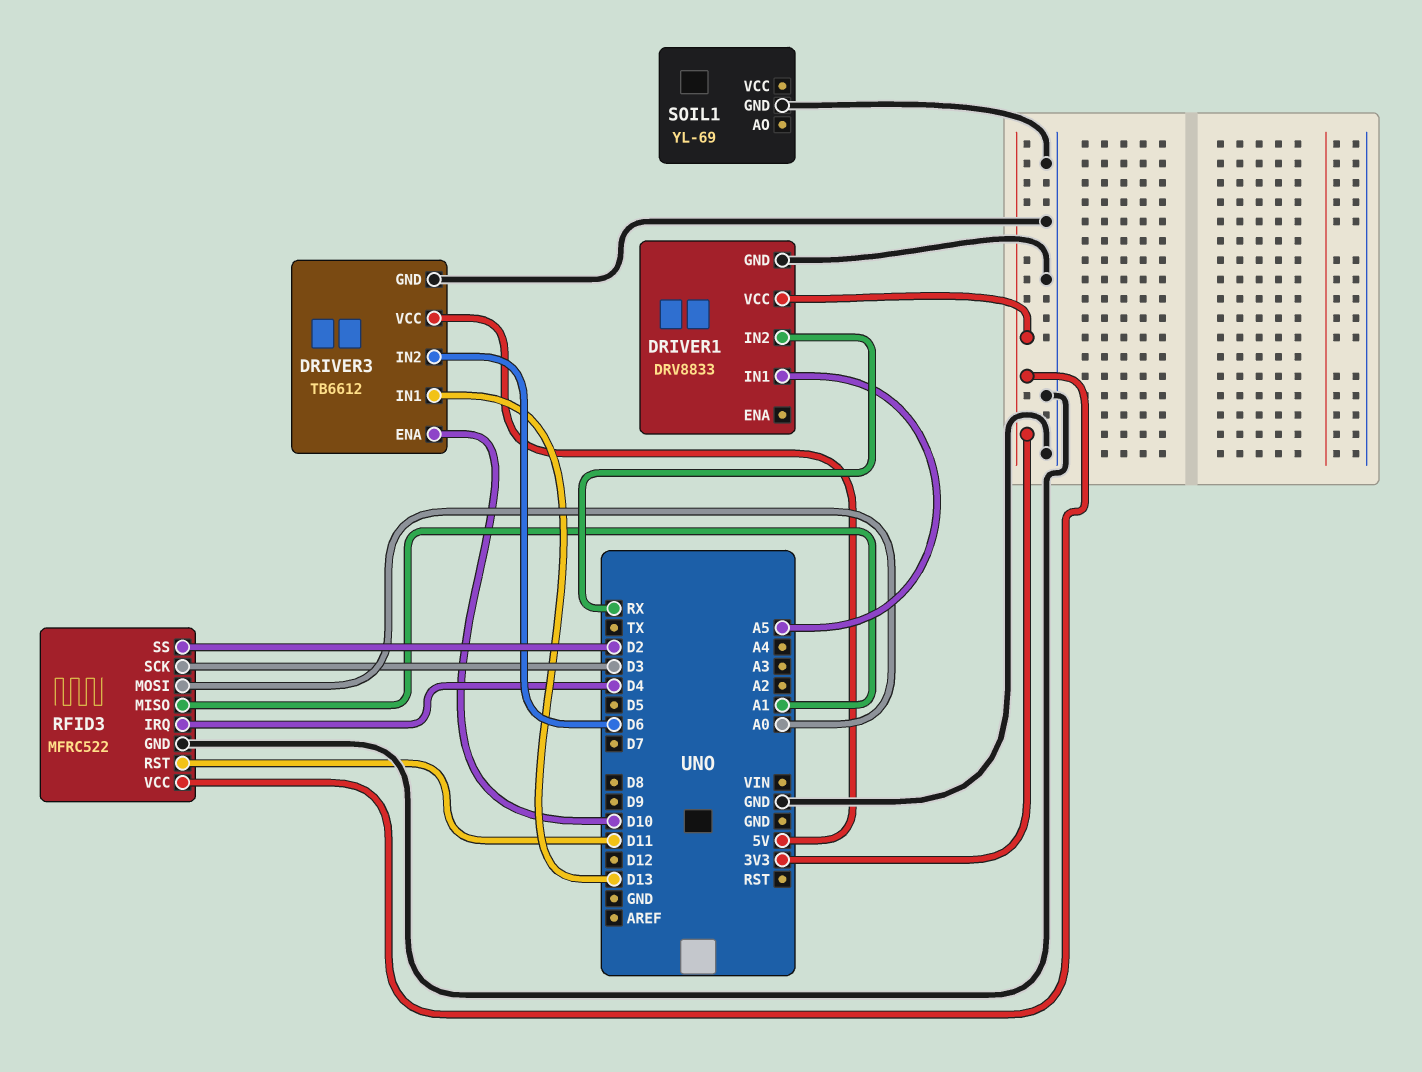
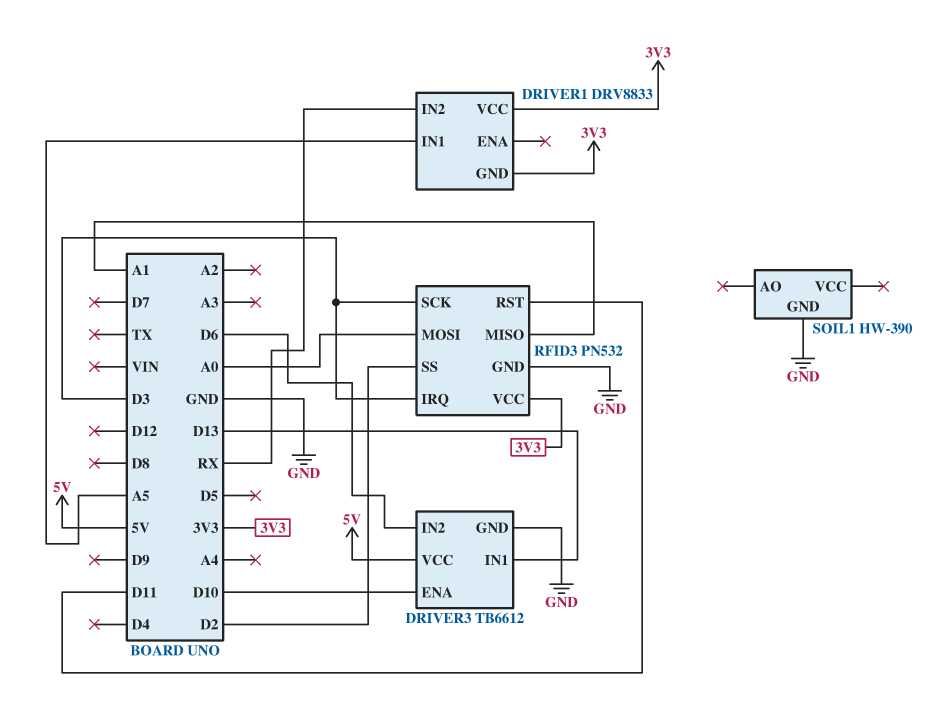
DRIVER1 pin GND: GND -> 3V3
RFID3: MFRC522 -> PN532
RFID3 pin IRQ: D4 -> D3
SOIL1: YL-69 -> HW-390

